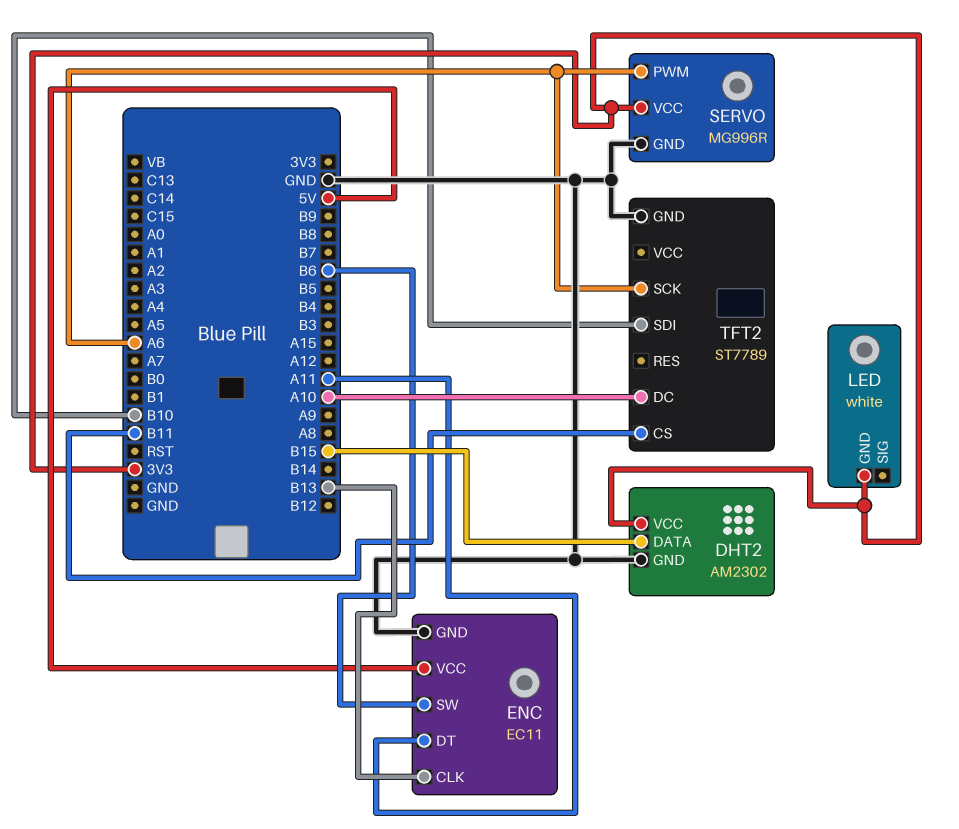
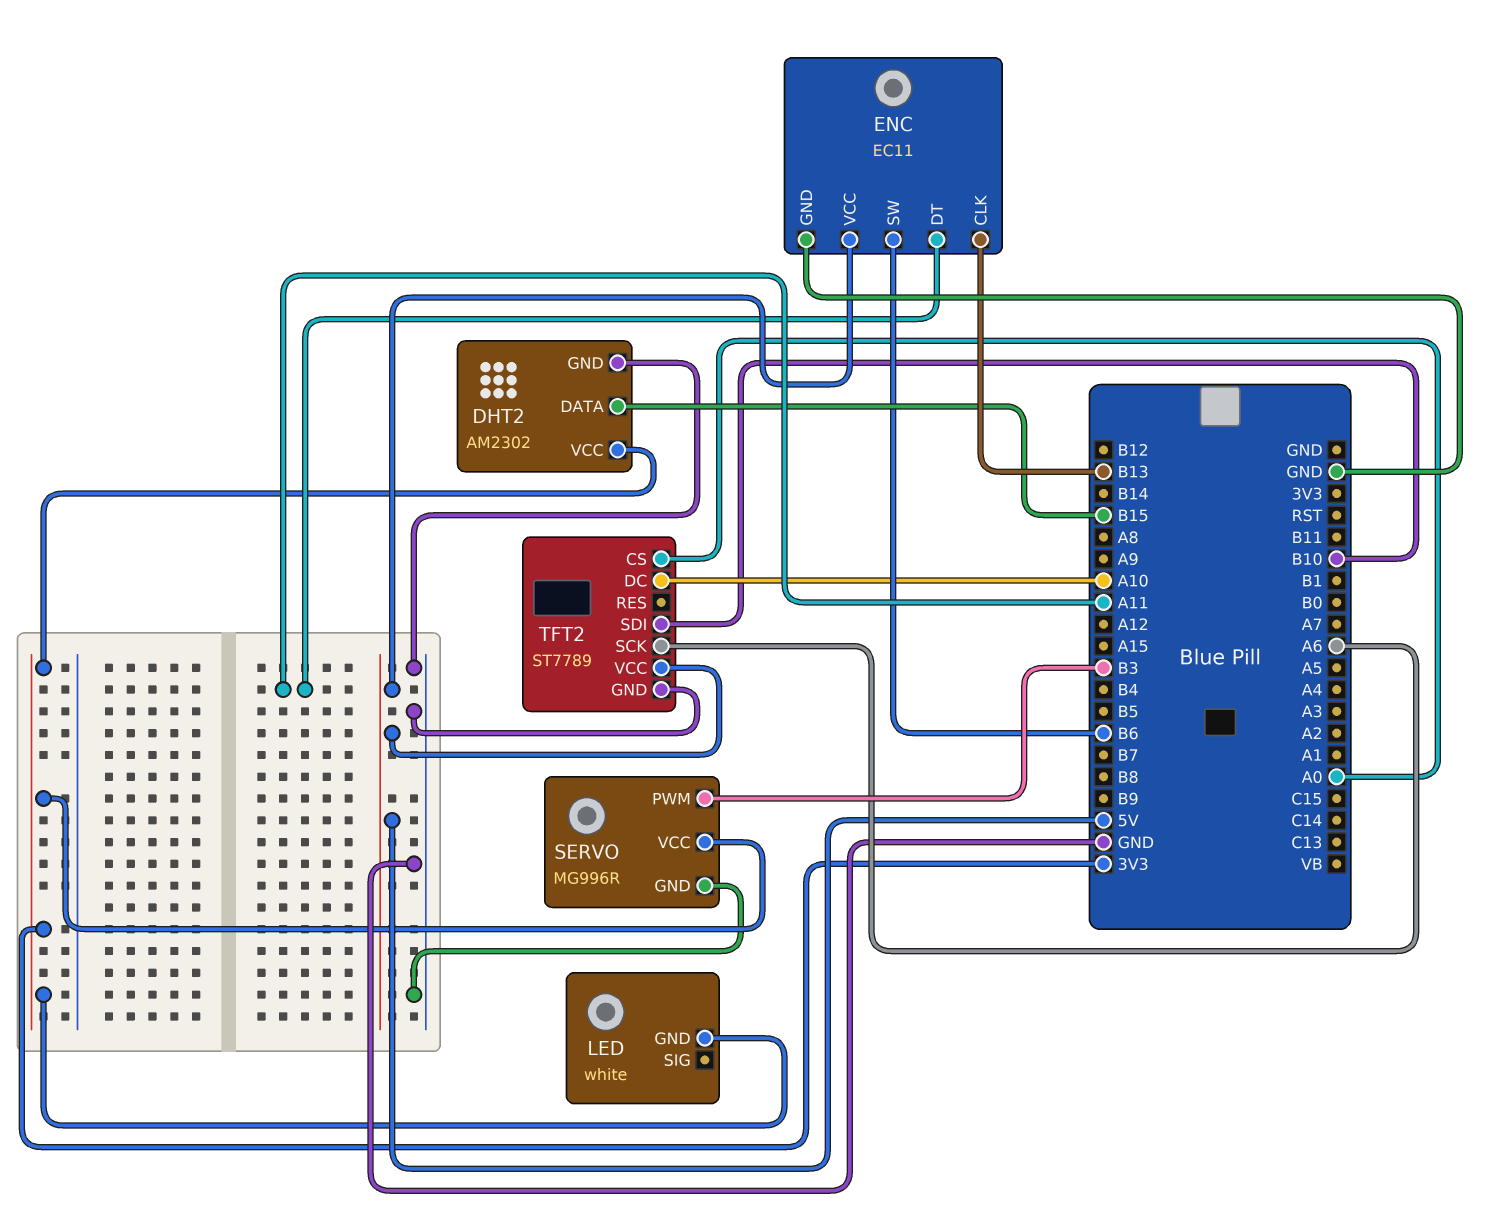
SERVO pin PWM: A6 -> B3
TFT2 pin CS: B11 -> A0
TFT2 pin VCC: none -> 5V

